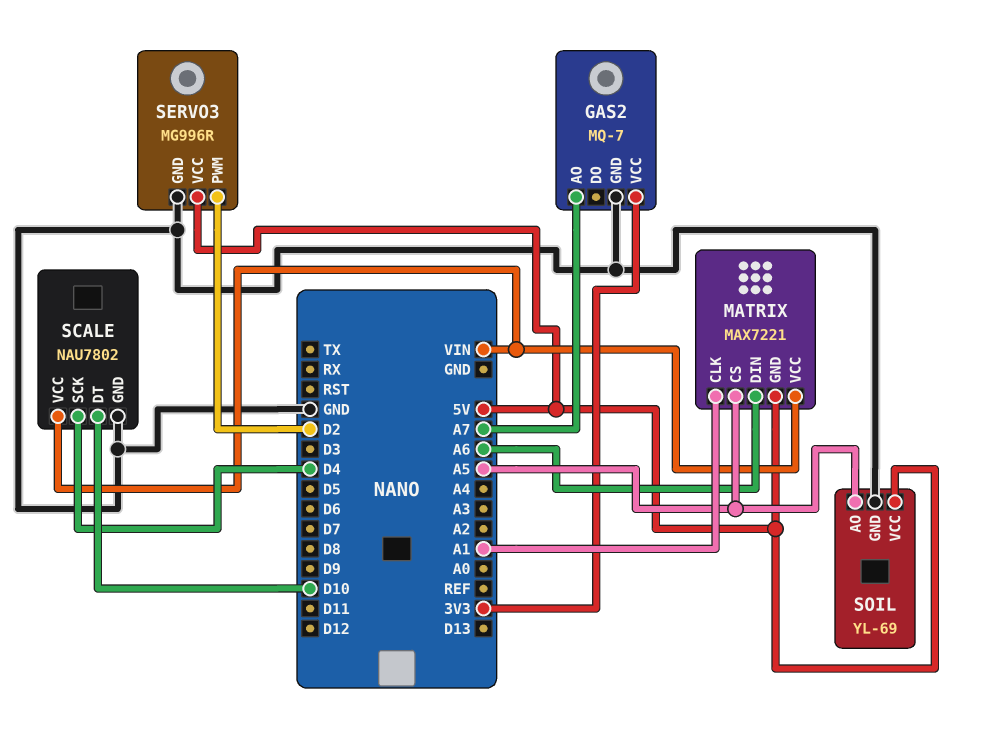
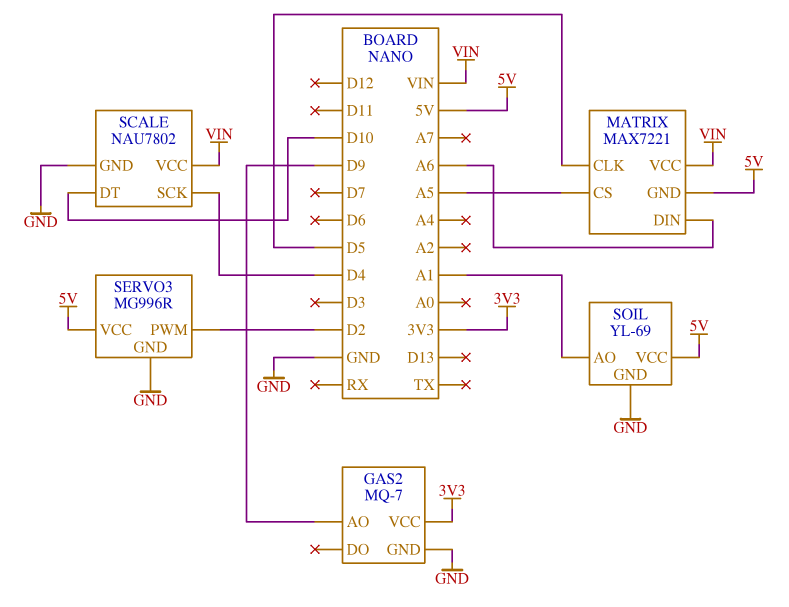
GAS2 pin AO: A7 -> D9
MATRIX pin CLK: A1 -> D5
SOIL pin AO: A5 -> A1

